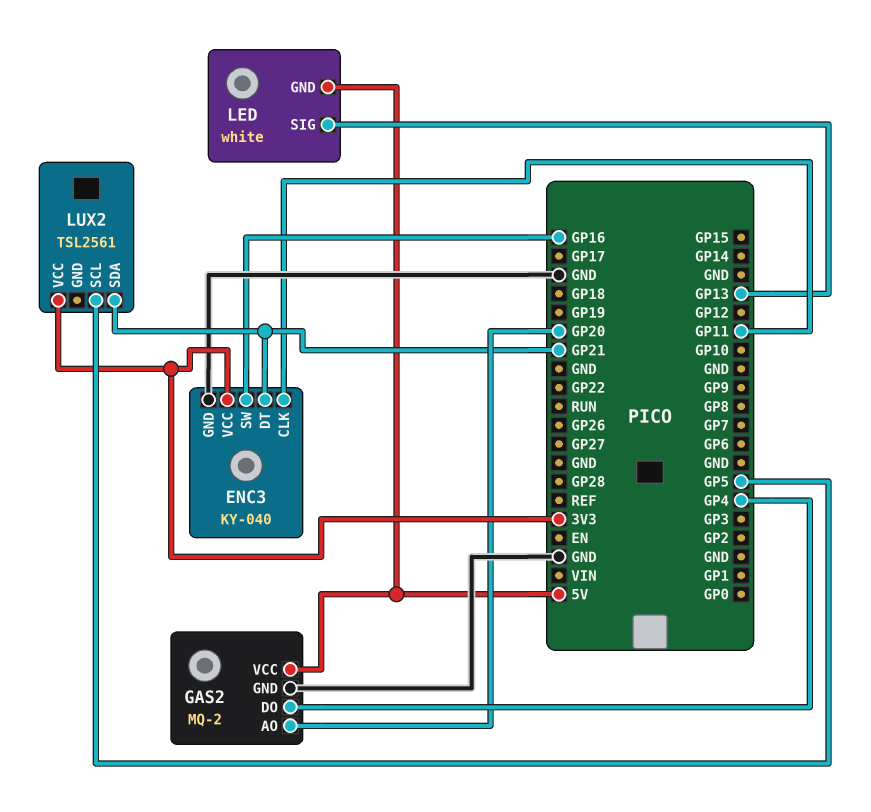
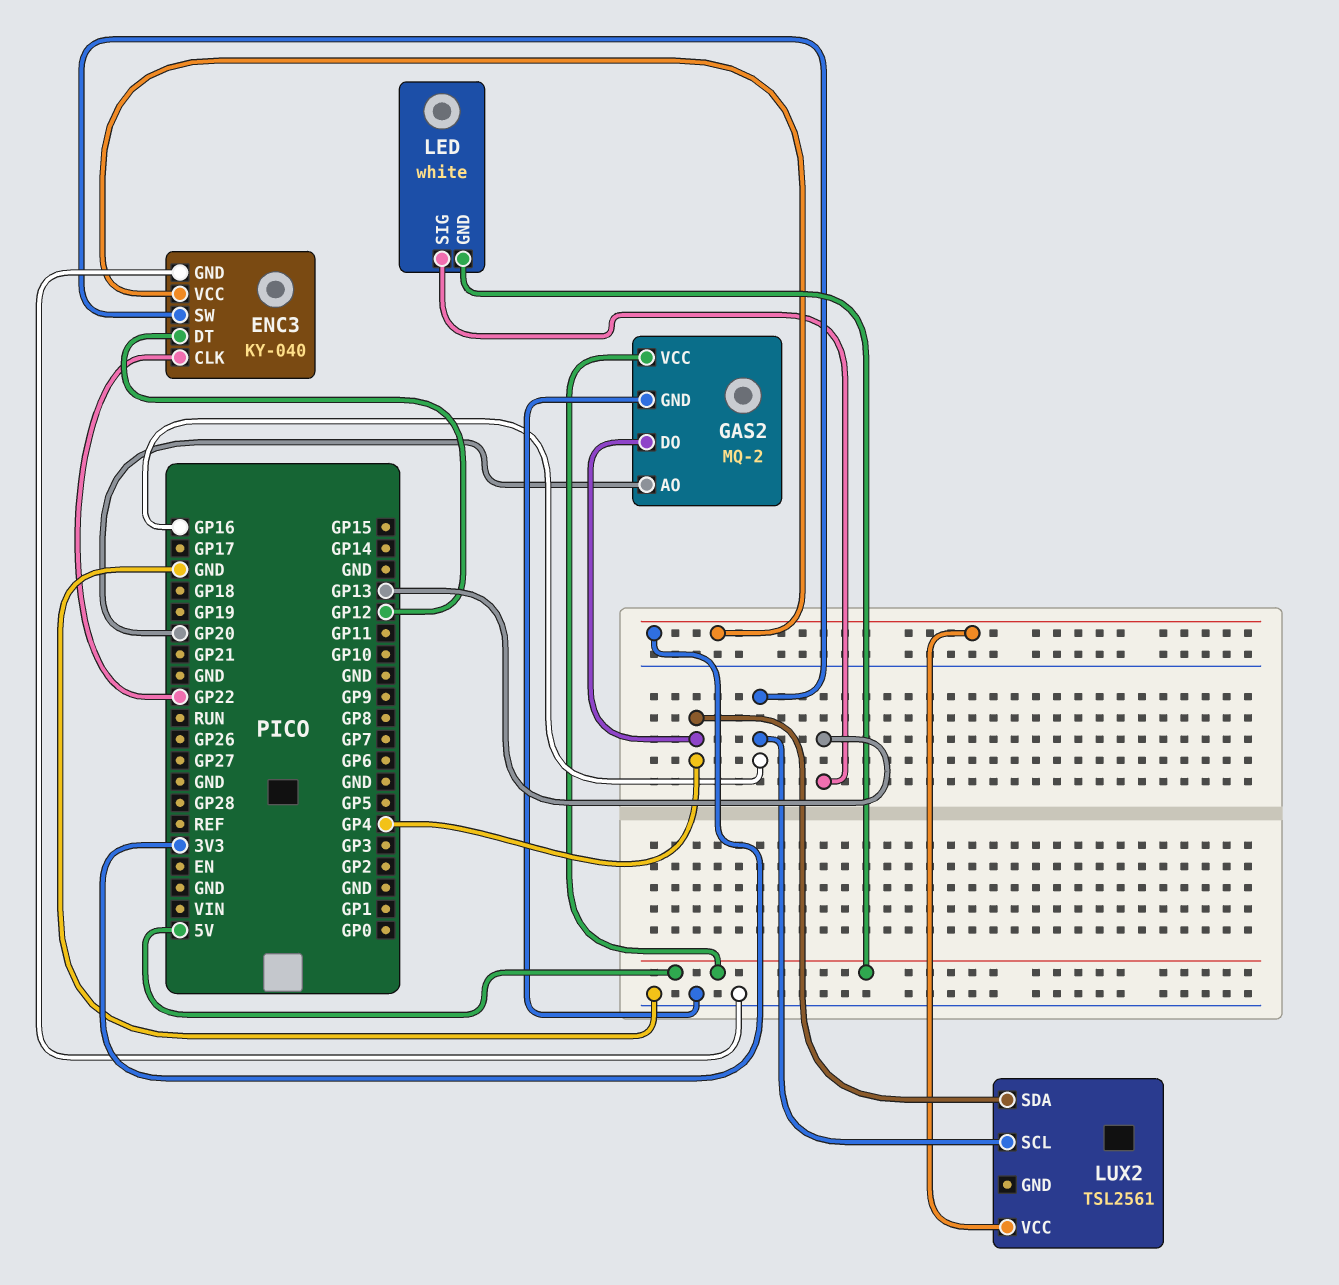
ENC3 pin CLK: GP11 -> GP22
ENC3 pin DT: GP21 -> GP12
LUX2 pin SCL: GP5 -> GP16
LUX2 pin SDA: GP21 -> GP4

